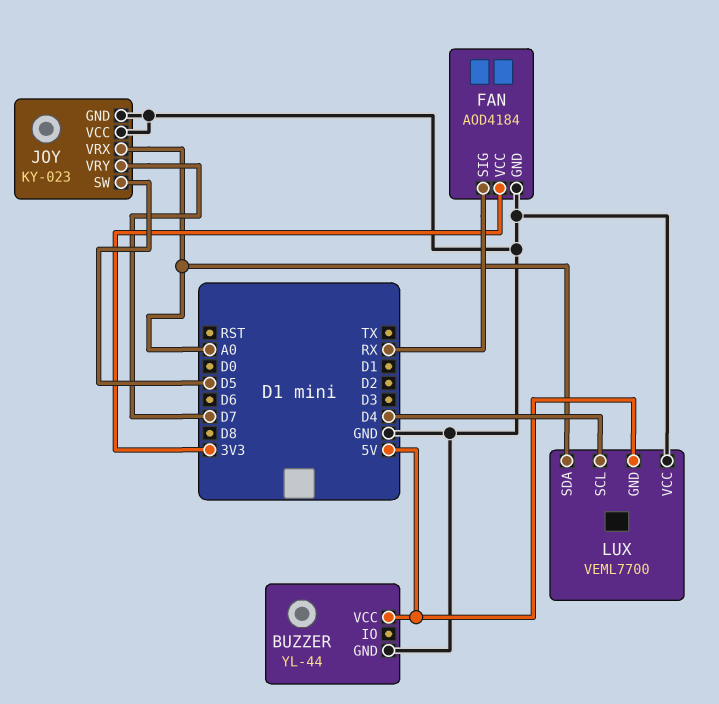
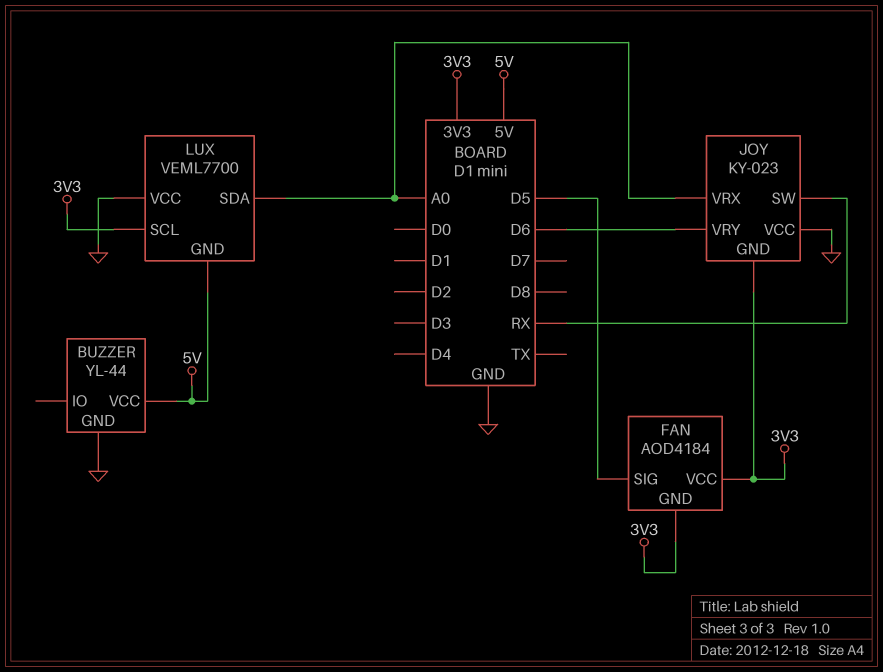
FAN pin GND: GND -> 3V3
FAN pin SIG: RX -> D5
JOY pin GND: GND -> 3V3
JOY pin SW: D5 -> RX
JOY pin VRY: D7 -> D6
LUX pin SCL: D4 -> 3V3

